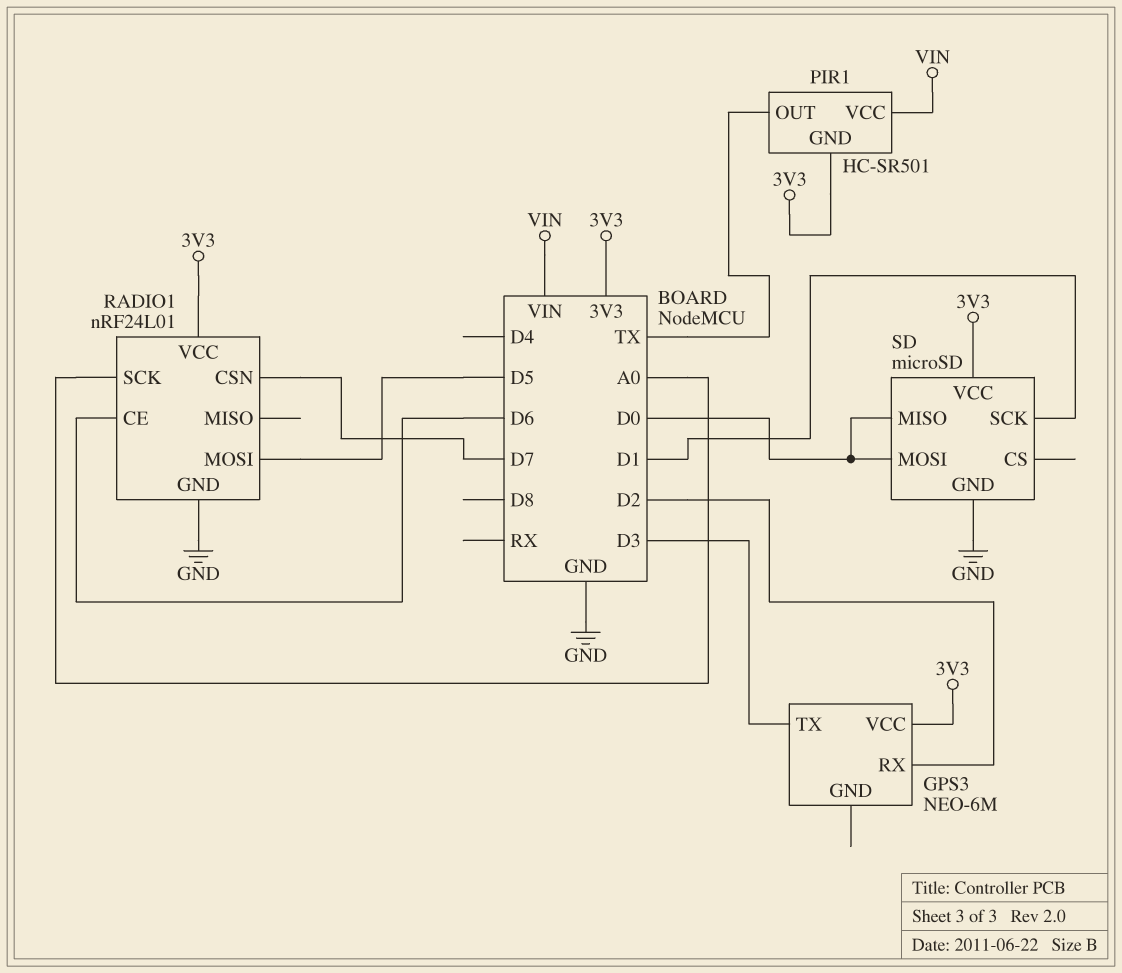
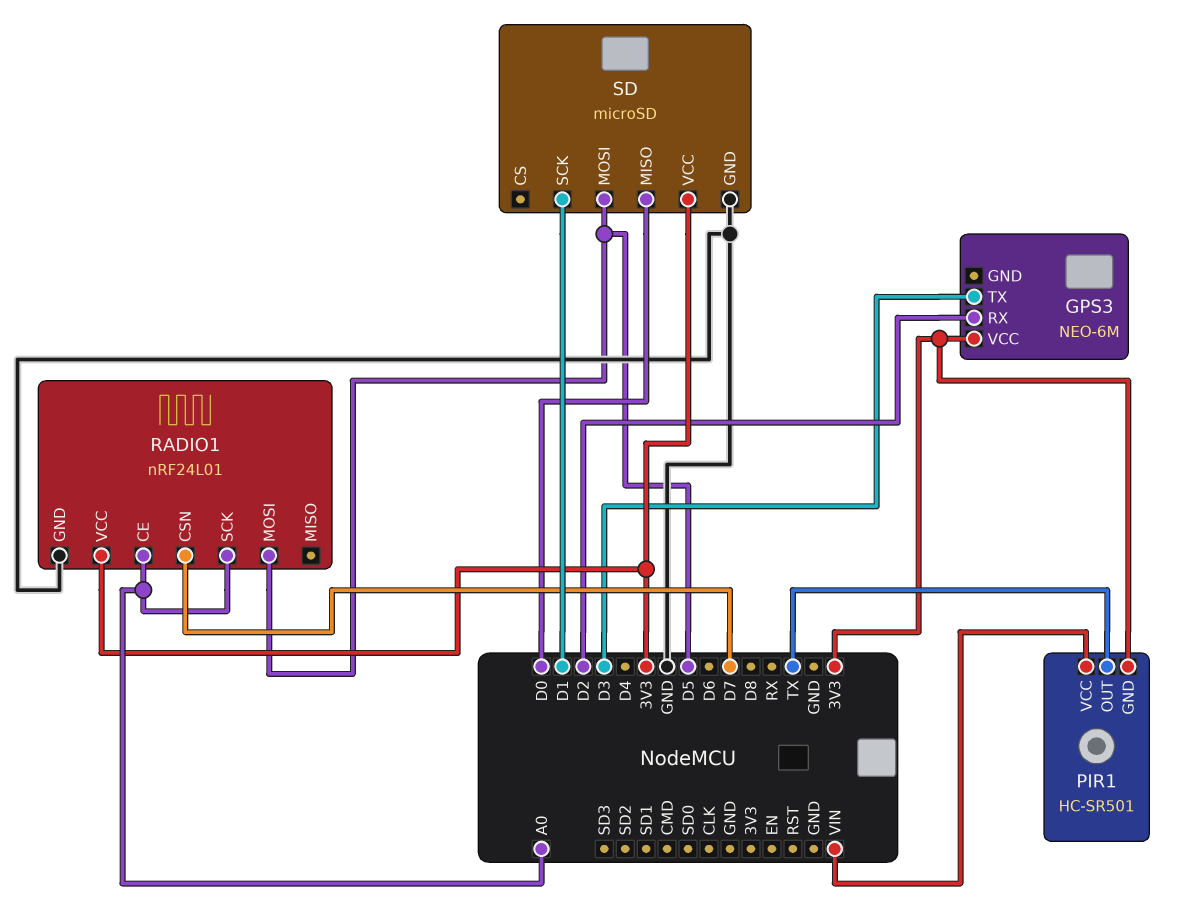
RADIO1 pin CE: D6 -> A0
SD pin MOSI: D0 -> D5

